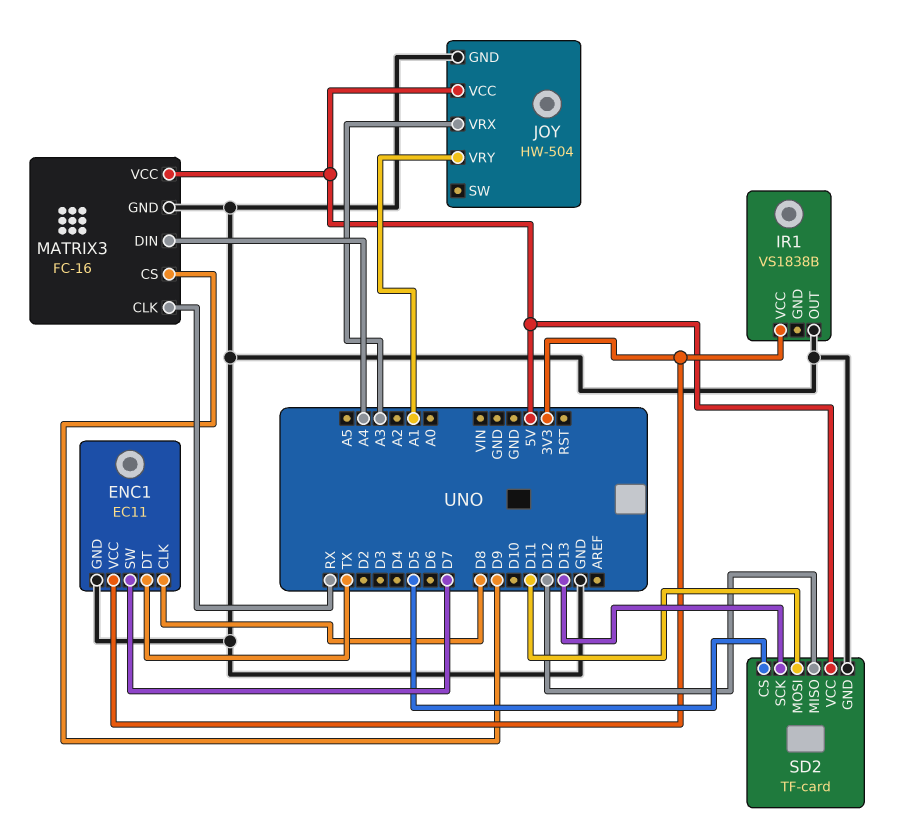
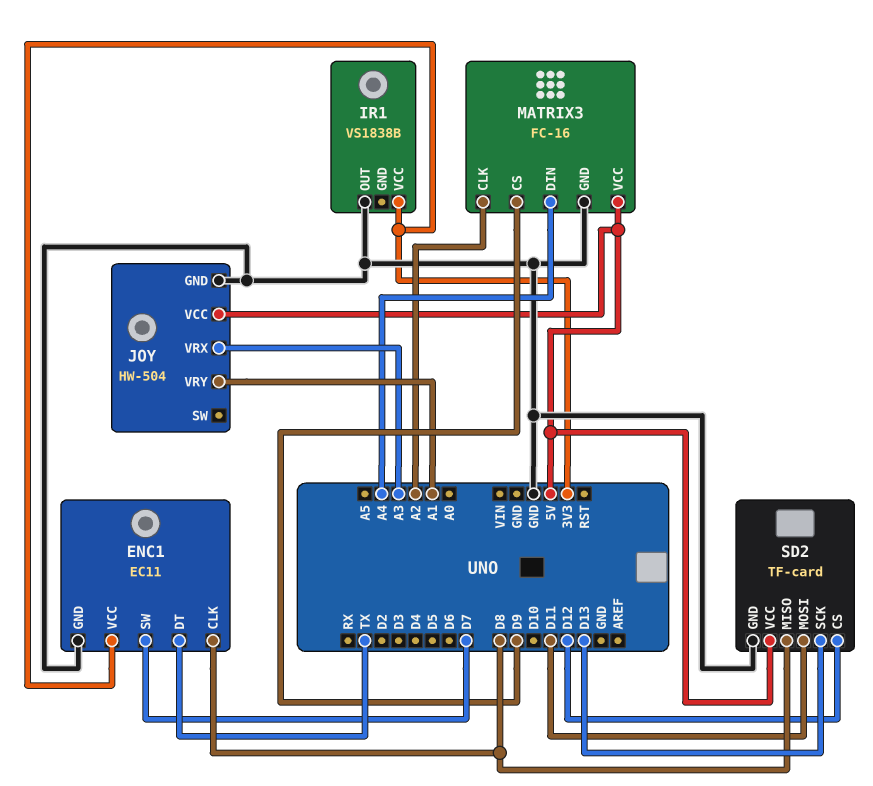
MATRIX3 pin CLK: RX -> A2
SD2 pin CS: D5 -> D12
SD2 pin MISO: D12 -> D8

